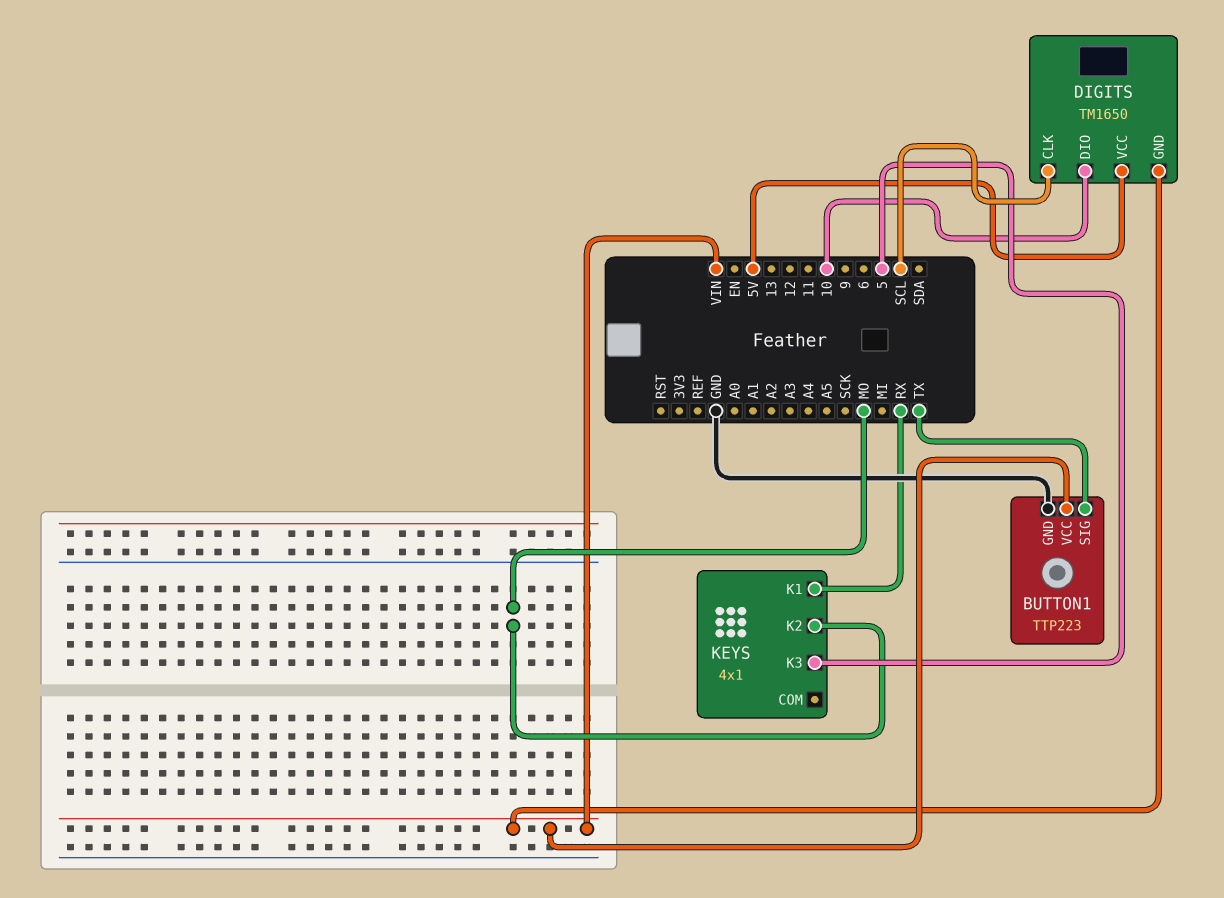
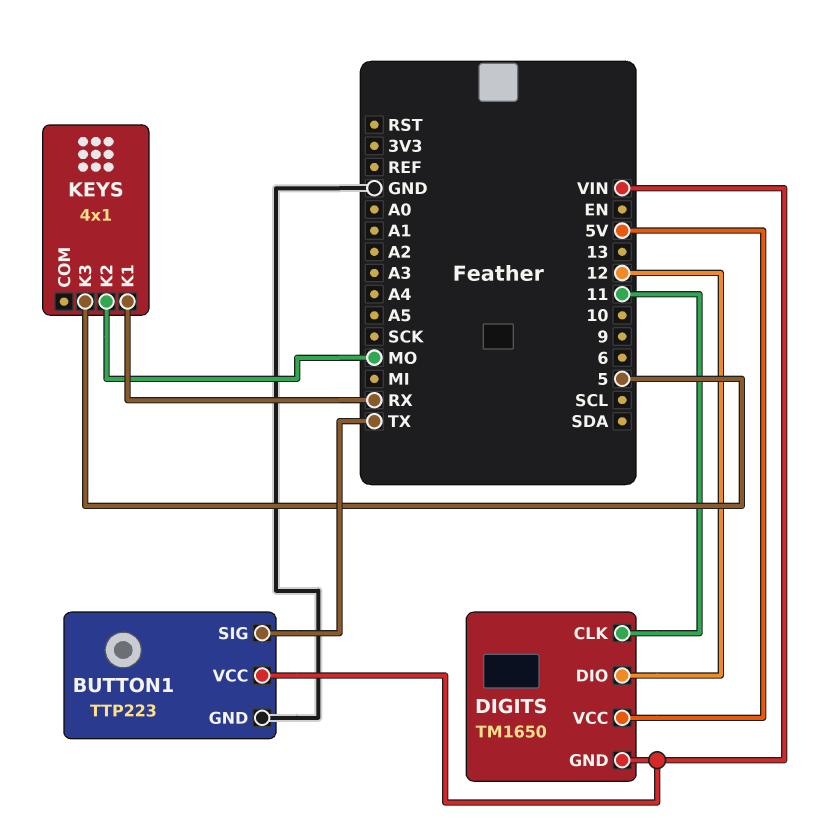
DIGITS pin CLK: SCL -> 11
DIGITS pin DIO: 10 -> 12

